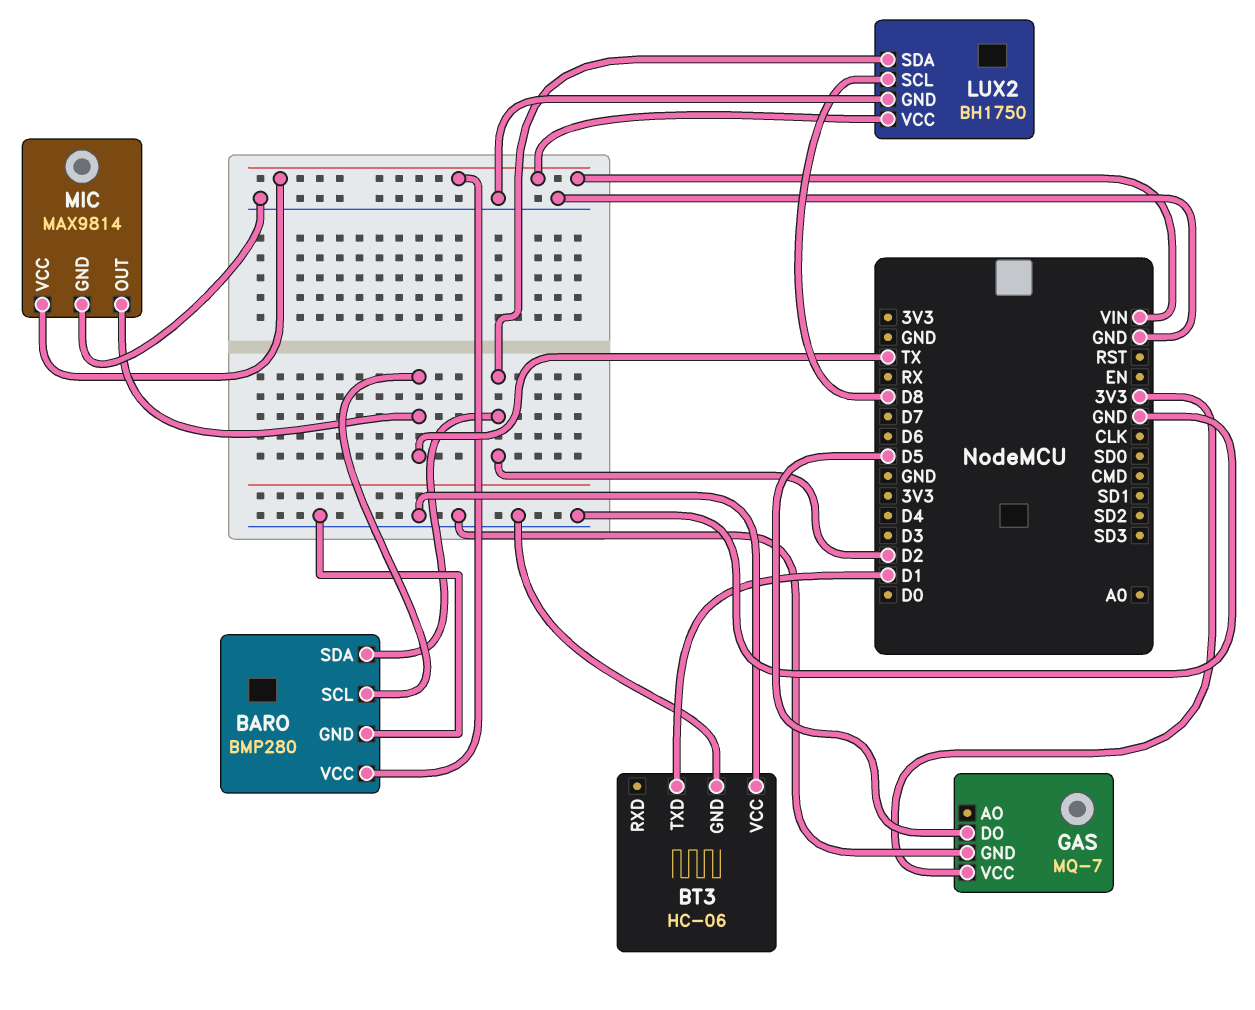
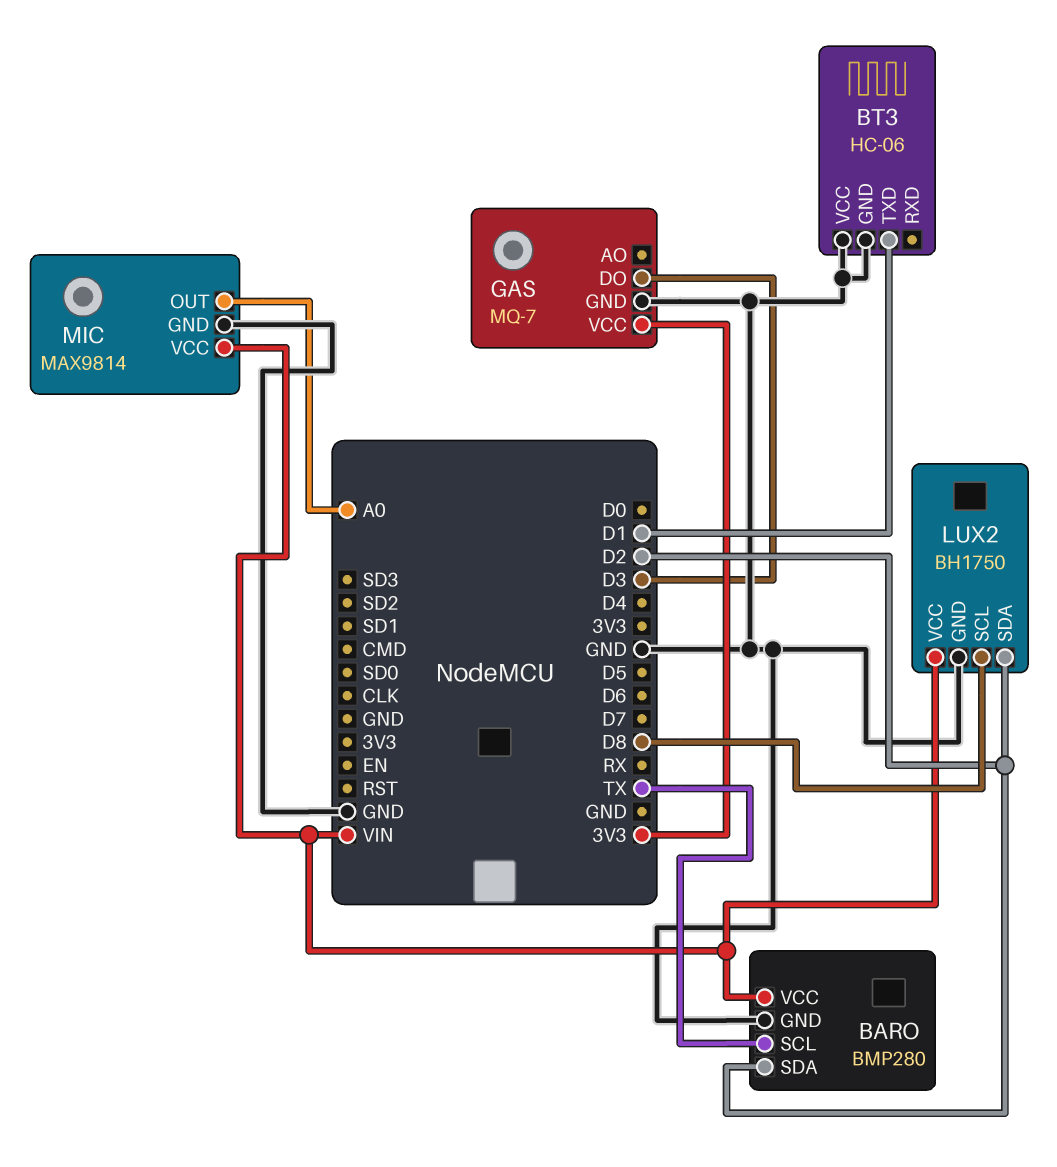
GAS pin DO: D5 -> D3
MIC pin OUT: TX -> A0

